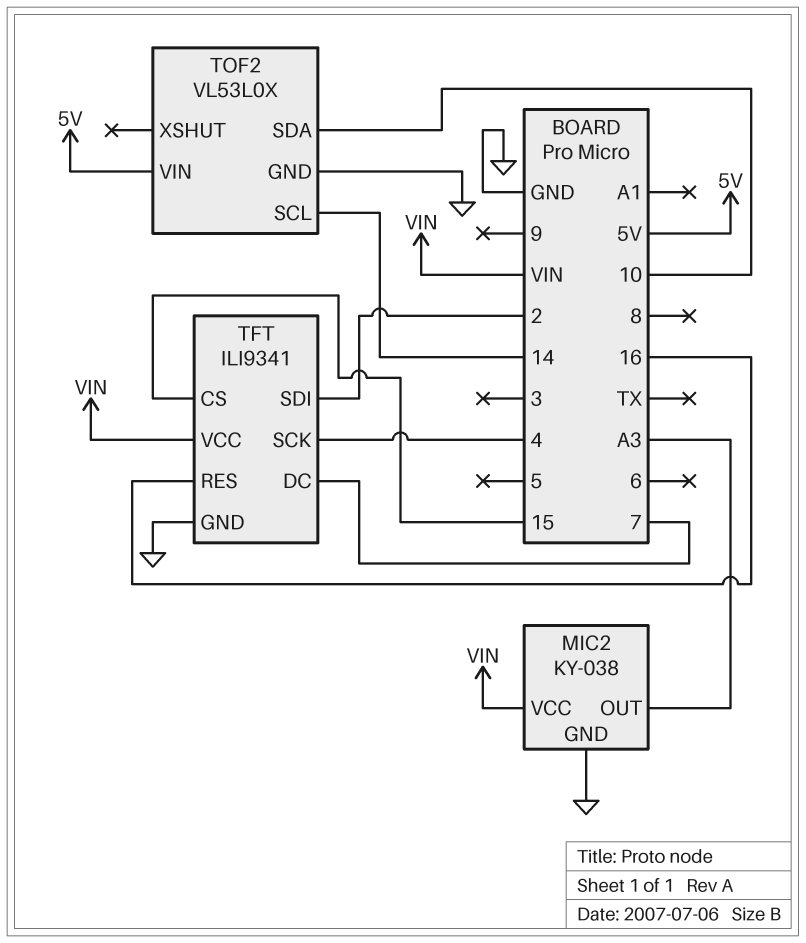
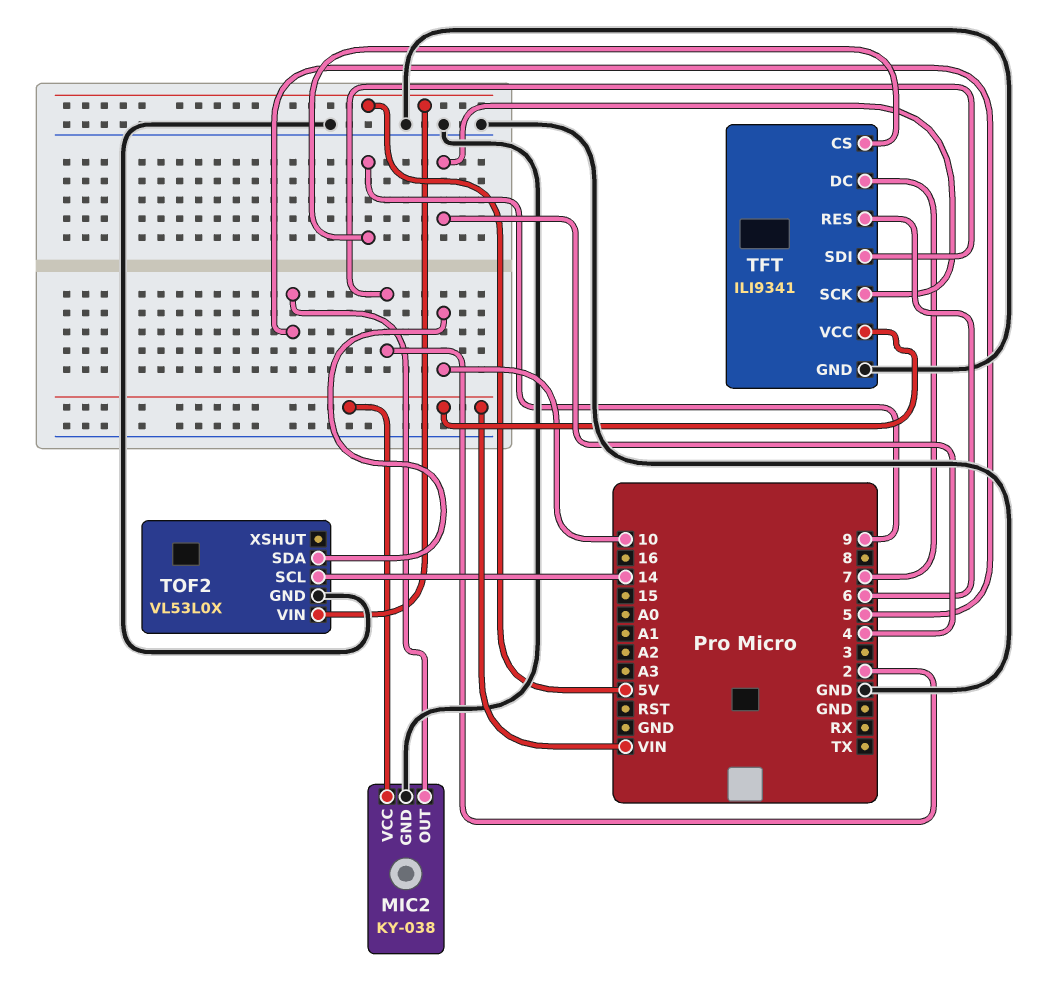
MIC2 pin OUT: A3 -> 5
TFT pin CS: 15 -> 9
TFT pin RES: 16 -> 6

